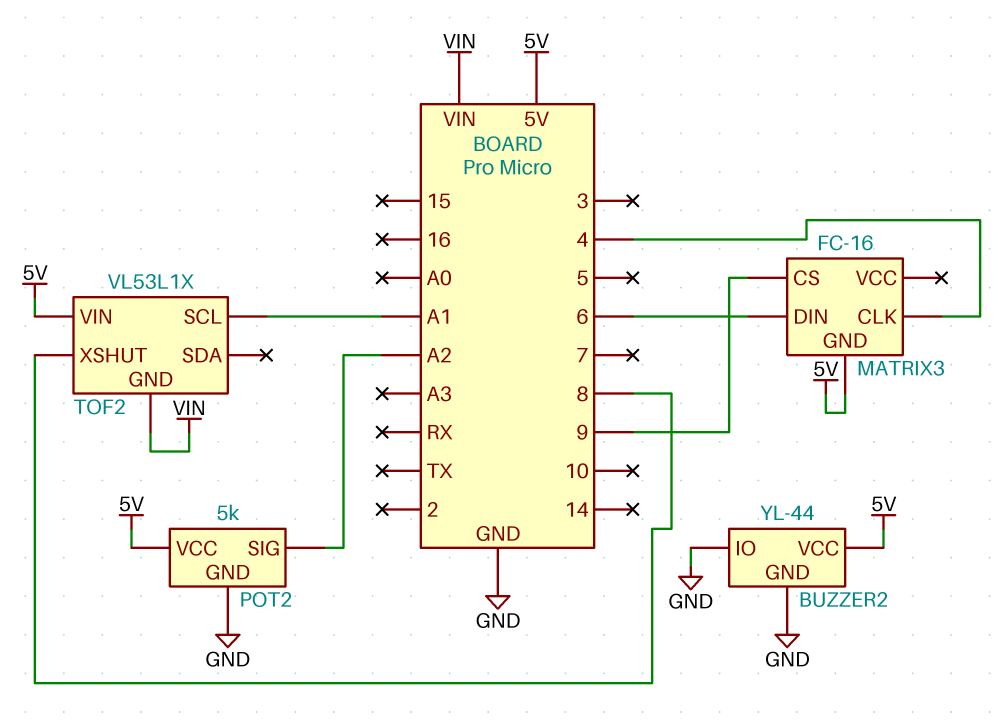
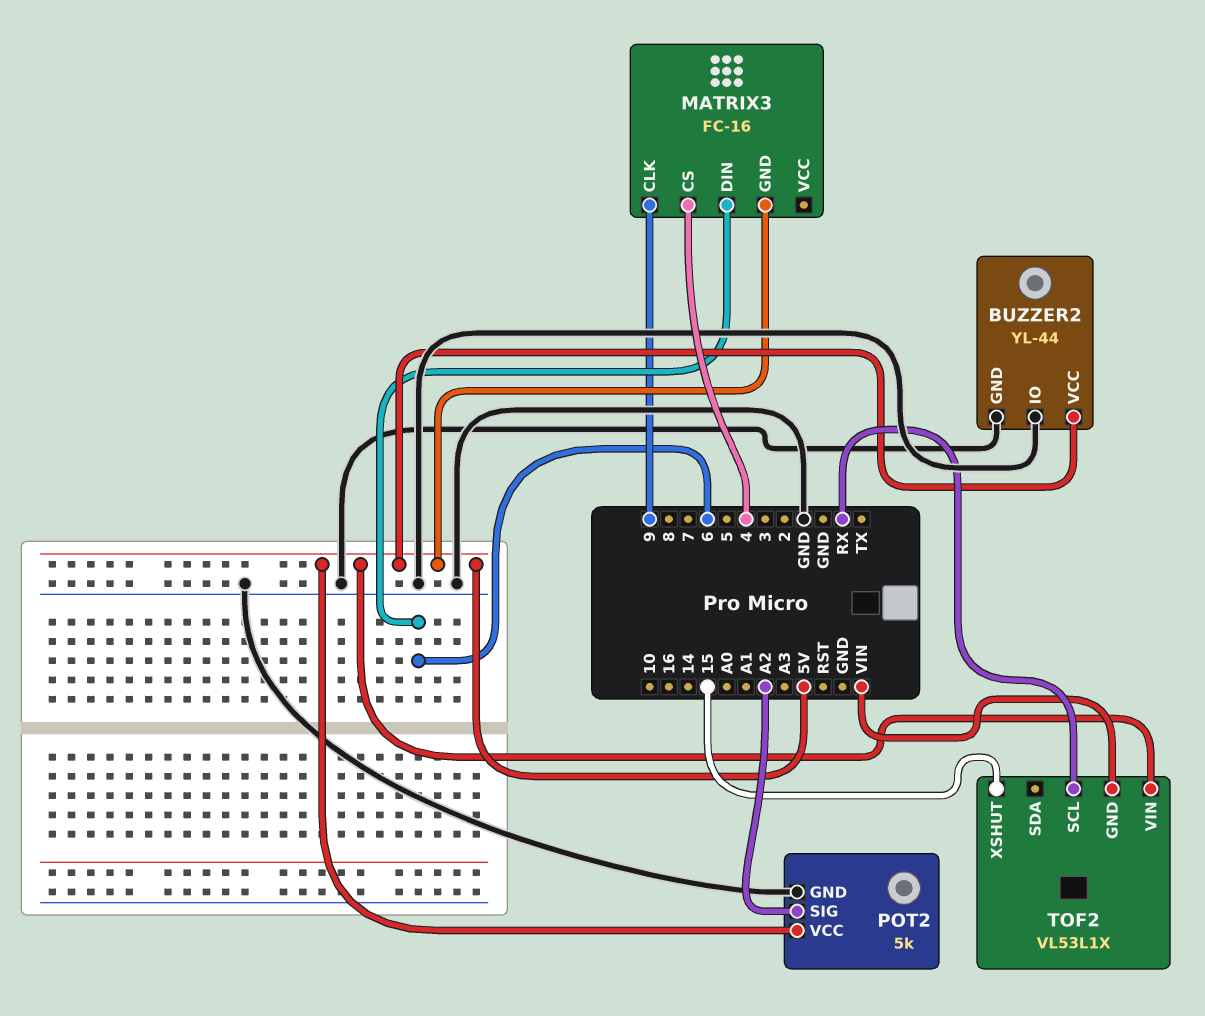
MATRIX3 pin CLK: 4 -> 9
MATRIX3 pin CS: 9 -> 4
TOF2 pin SCL: A1 -> RX
TOF2 pin XSHUT: 8 -> 15

